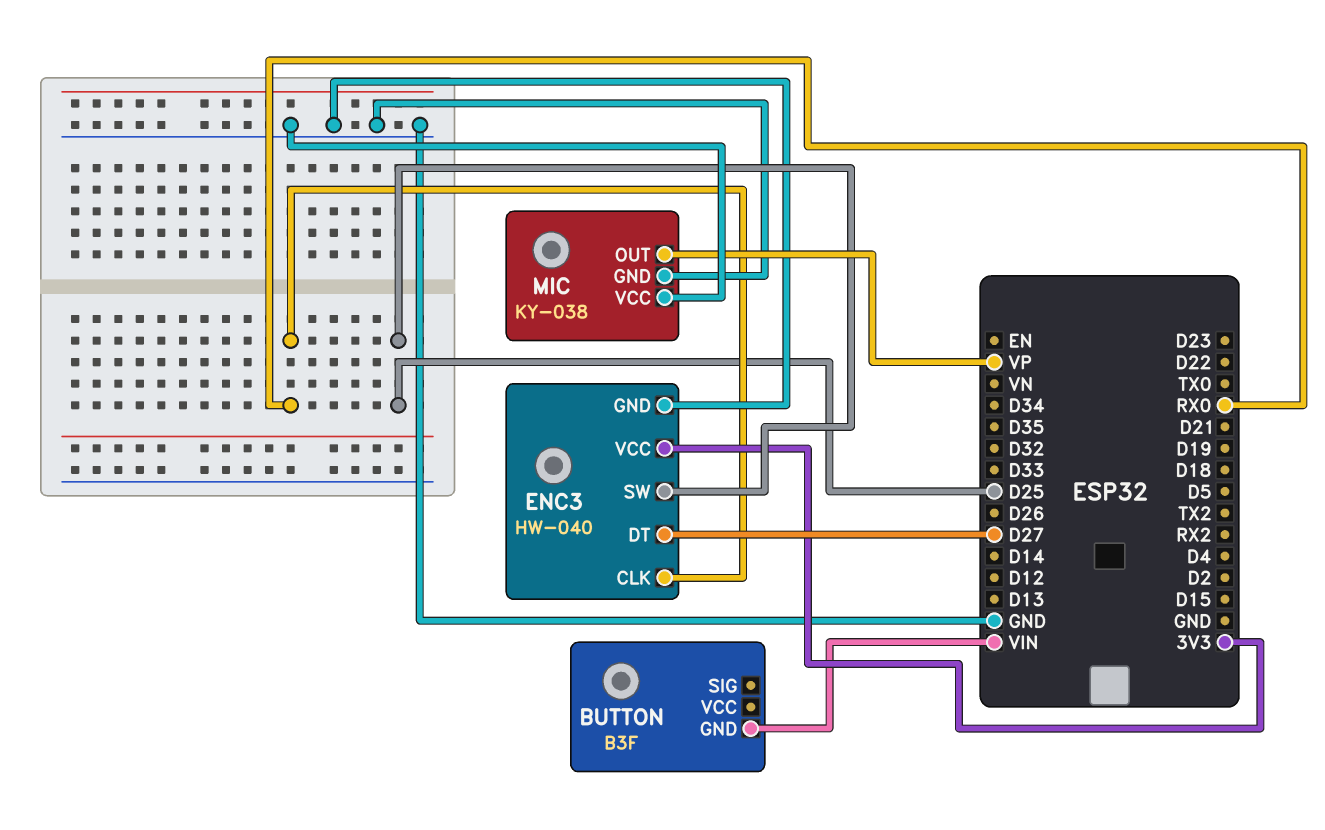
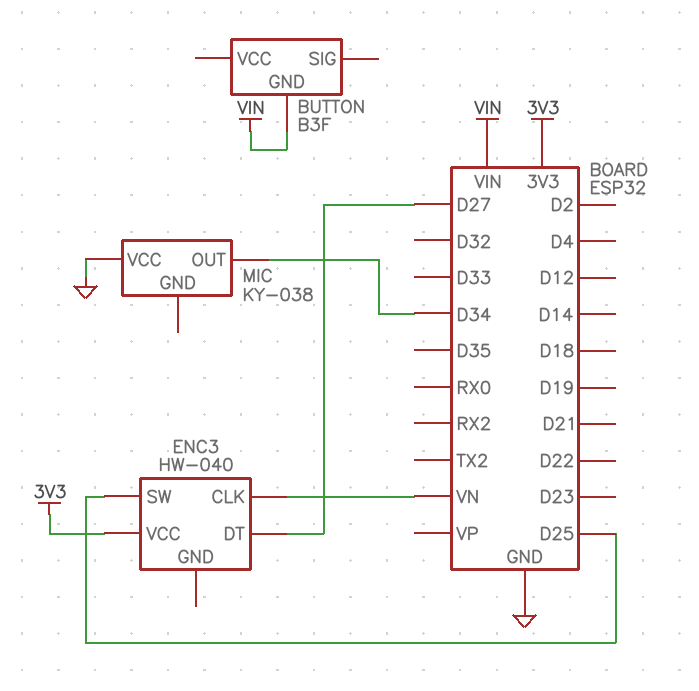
ENC3 pin CLK: RX0 -> VN
ENC3 pin GND: GND -> none
MIC pin GND: GND -> none
MIC pin OUT: VP -> D34

